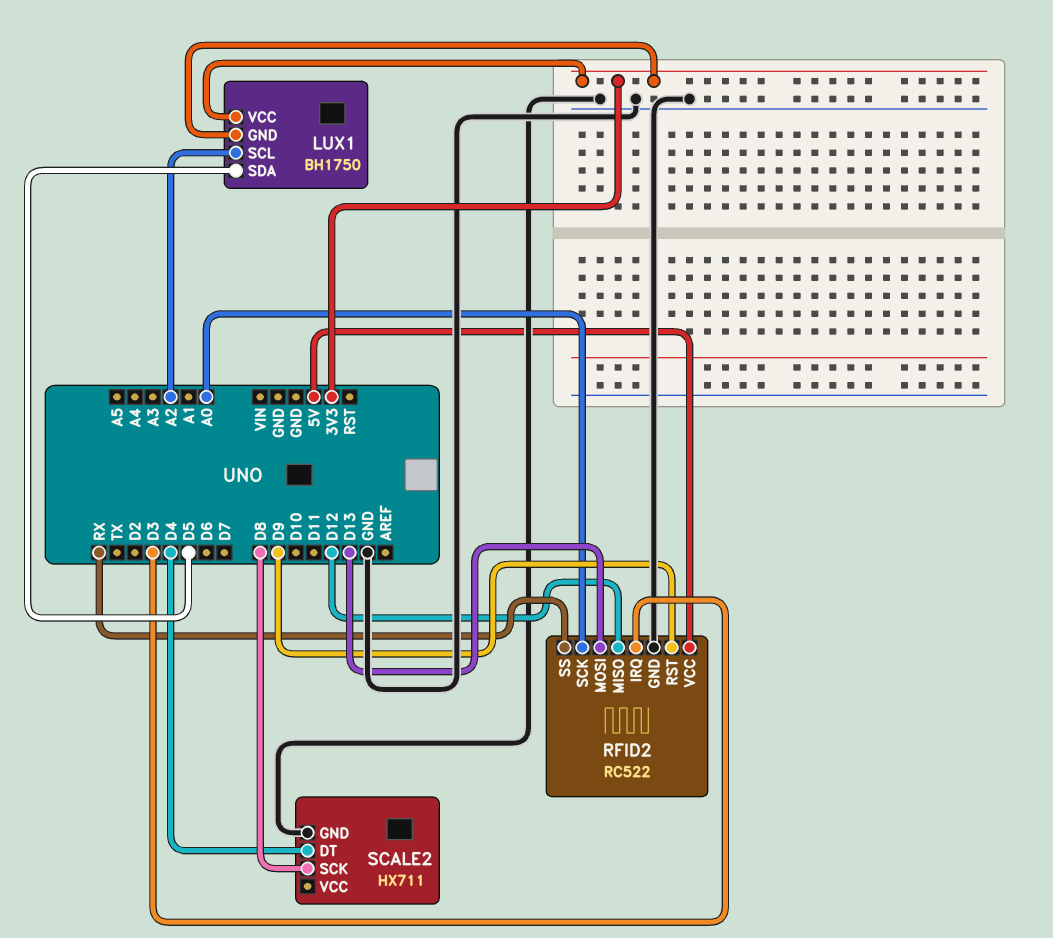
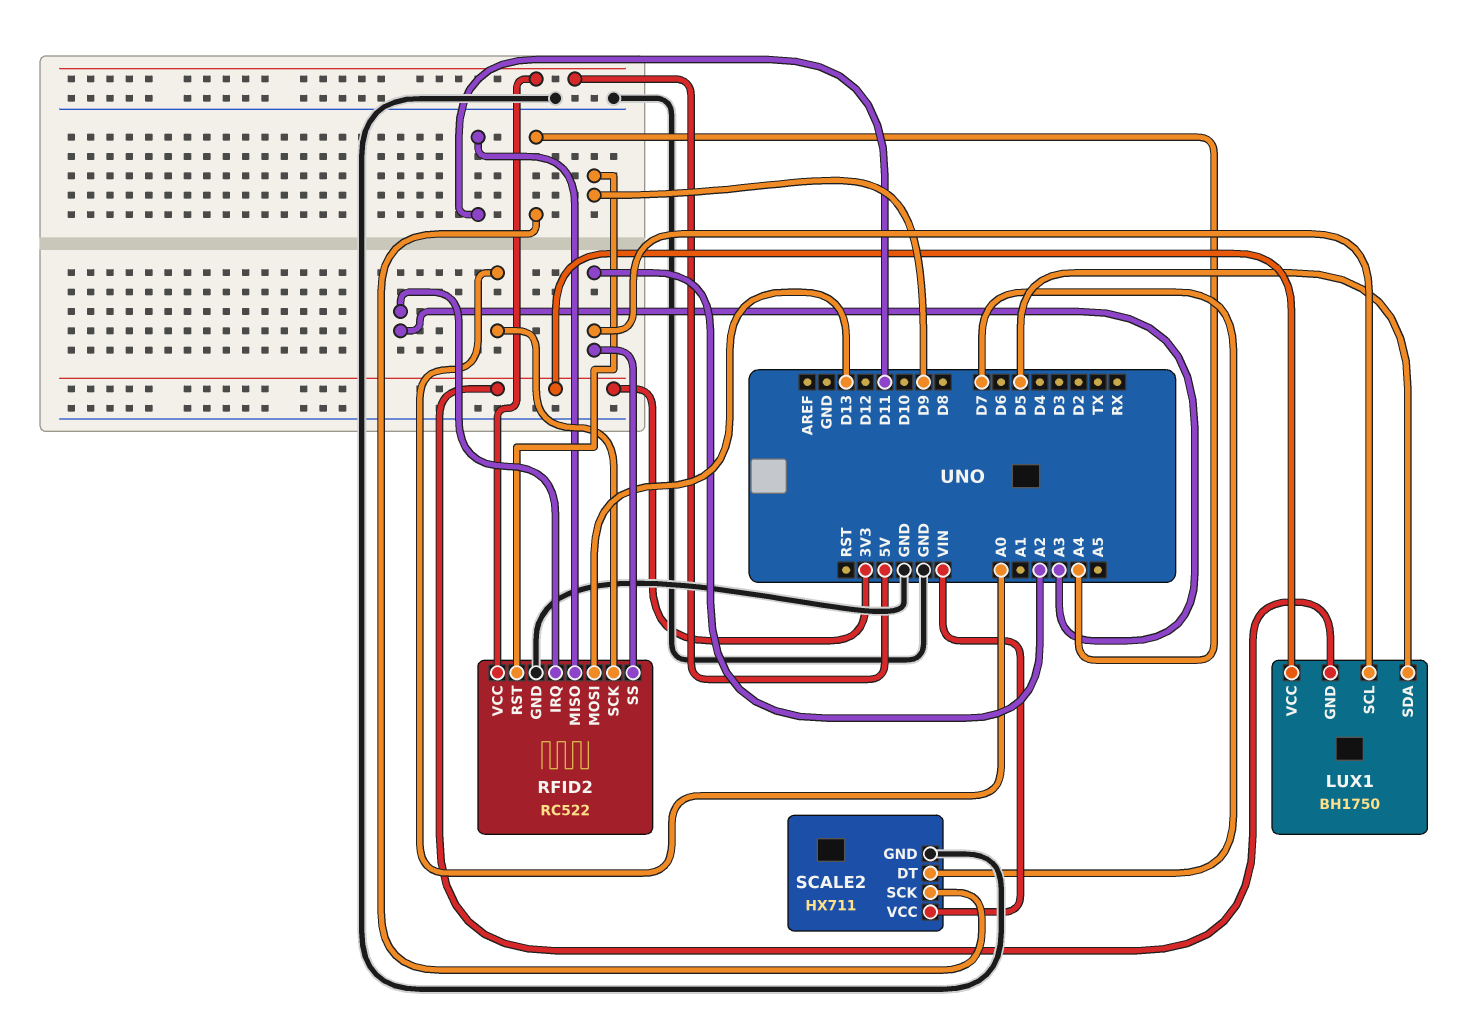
RFID2 pin IRQ: D3 -> A3
RFID2 pin MISO: D12 -> D11
RFID2 pin SS: RX -> A2
SCALE2 pin DT: D4 -> D7
SCALE2 pin SCK: D8 -> A4
SCALE2 pin VCC: none -> VIN

